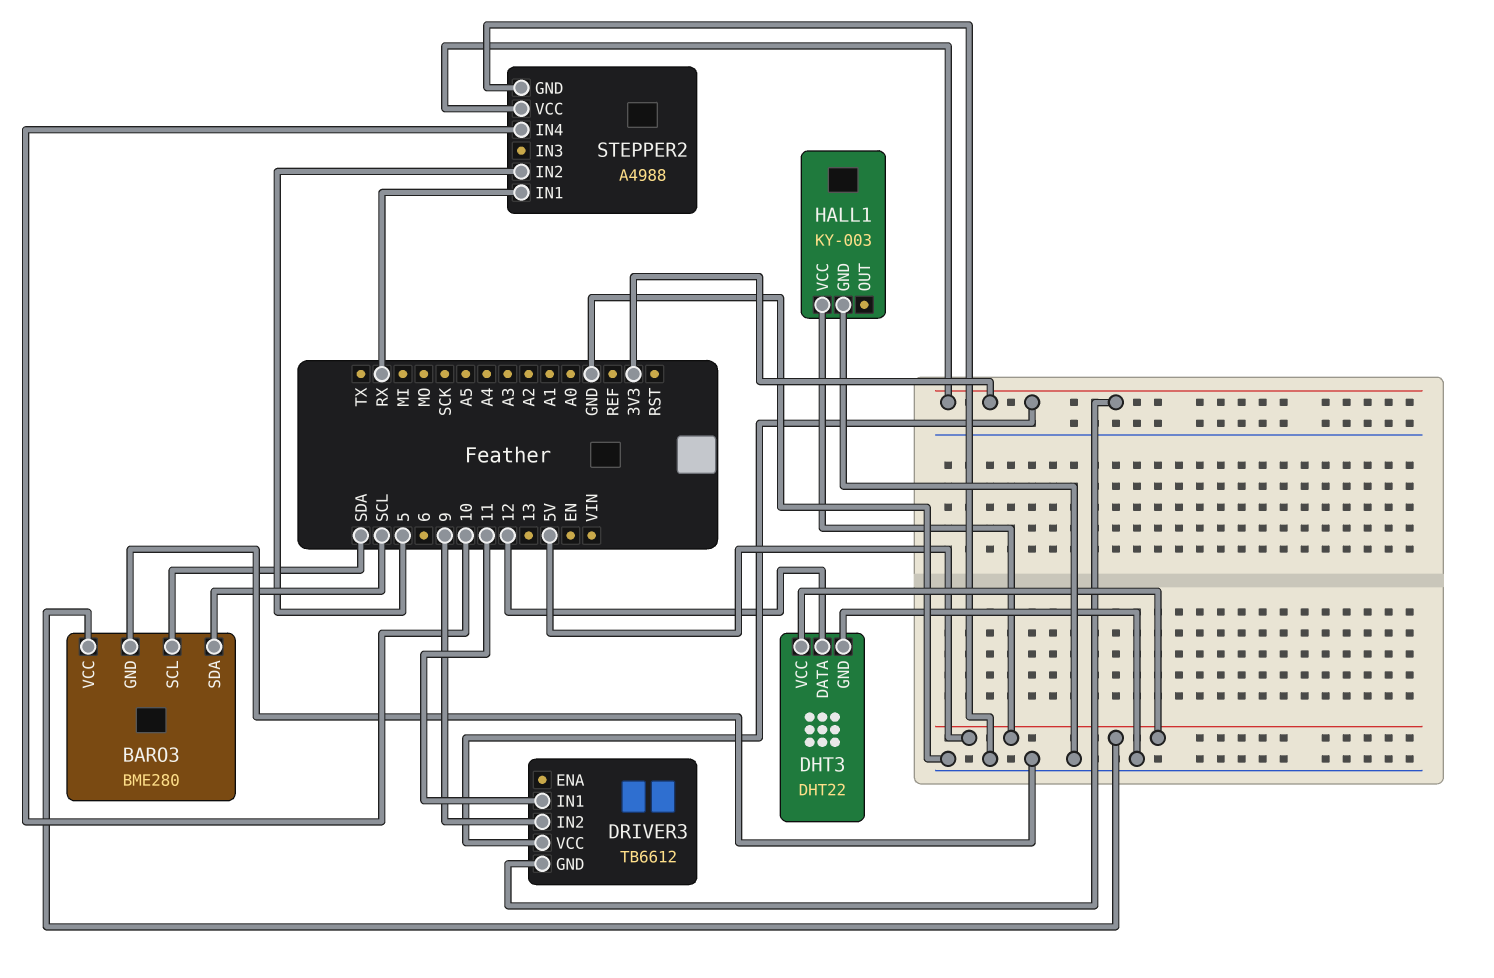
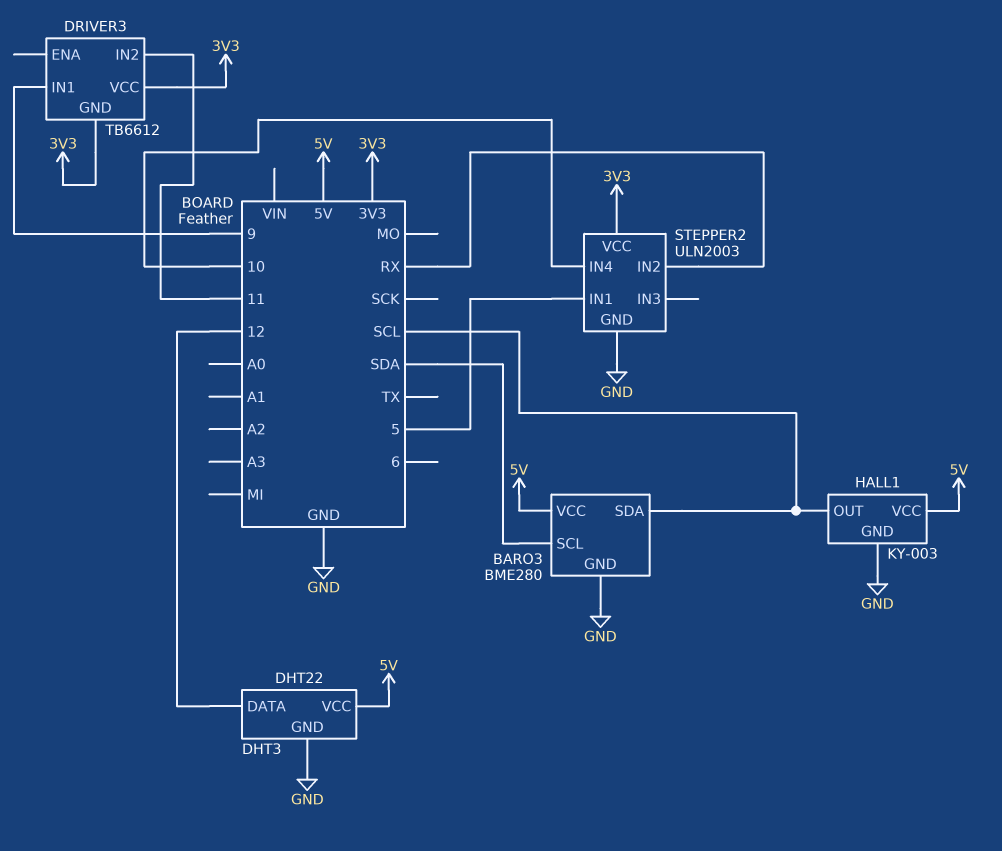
DRIVER3 pin IN1: 11 -> 9
DRIVER3 pin IN2: 9 -> 11
HALL1 pin OUT: none -> SCL
STEPPER2: A4988 -> ULN2003
STEPPER2 pin IN1: RX -> 5
STEPPER2 pin IN2: 5 -> RX

